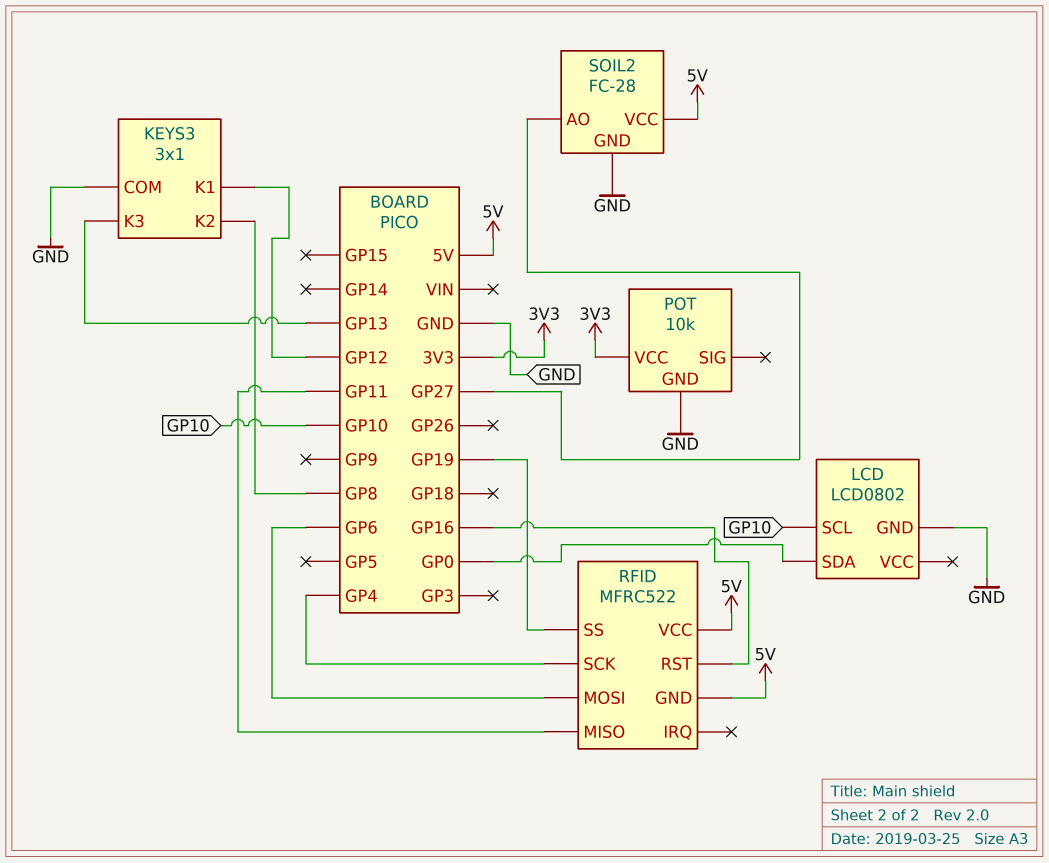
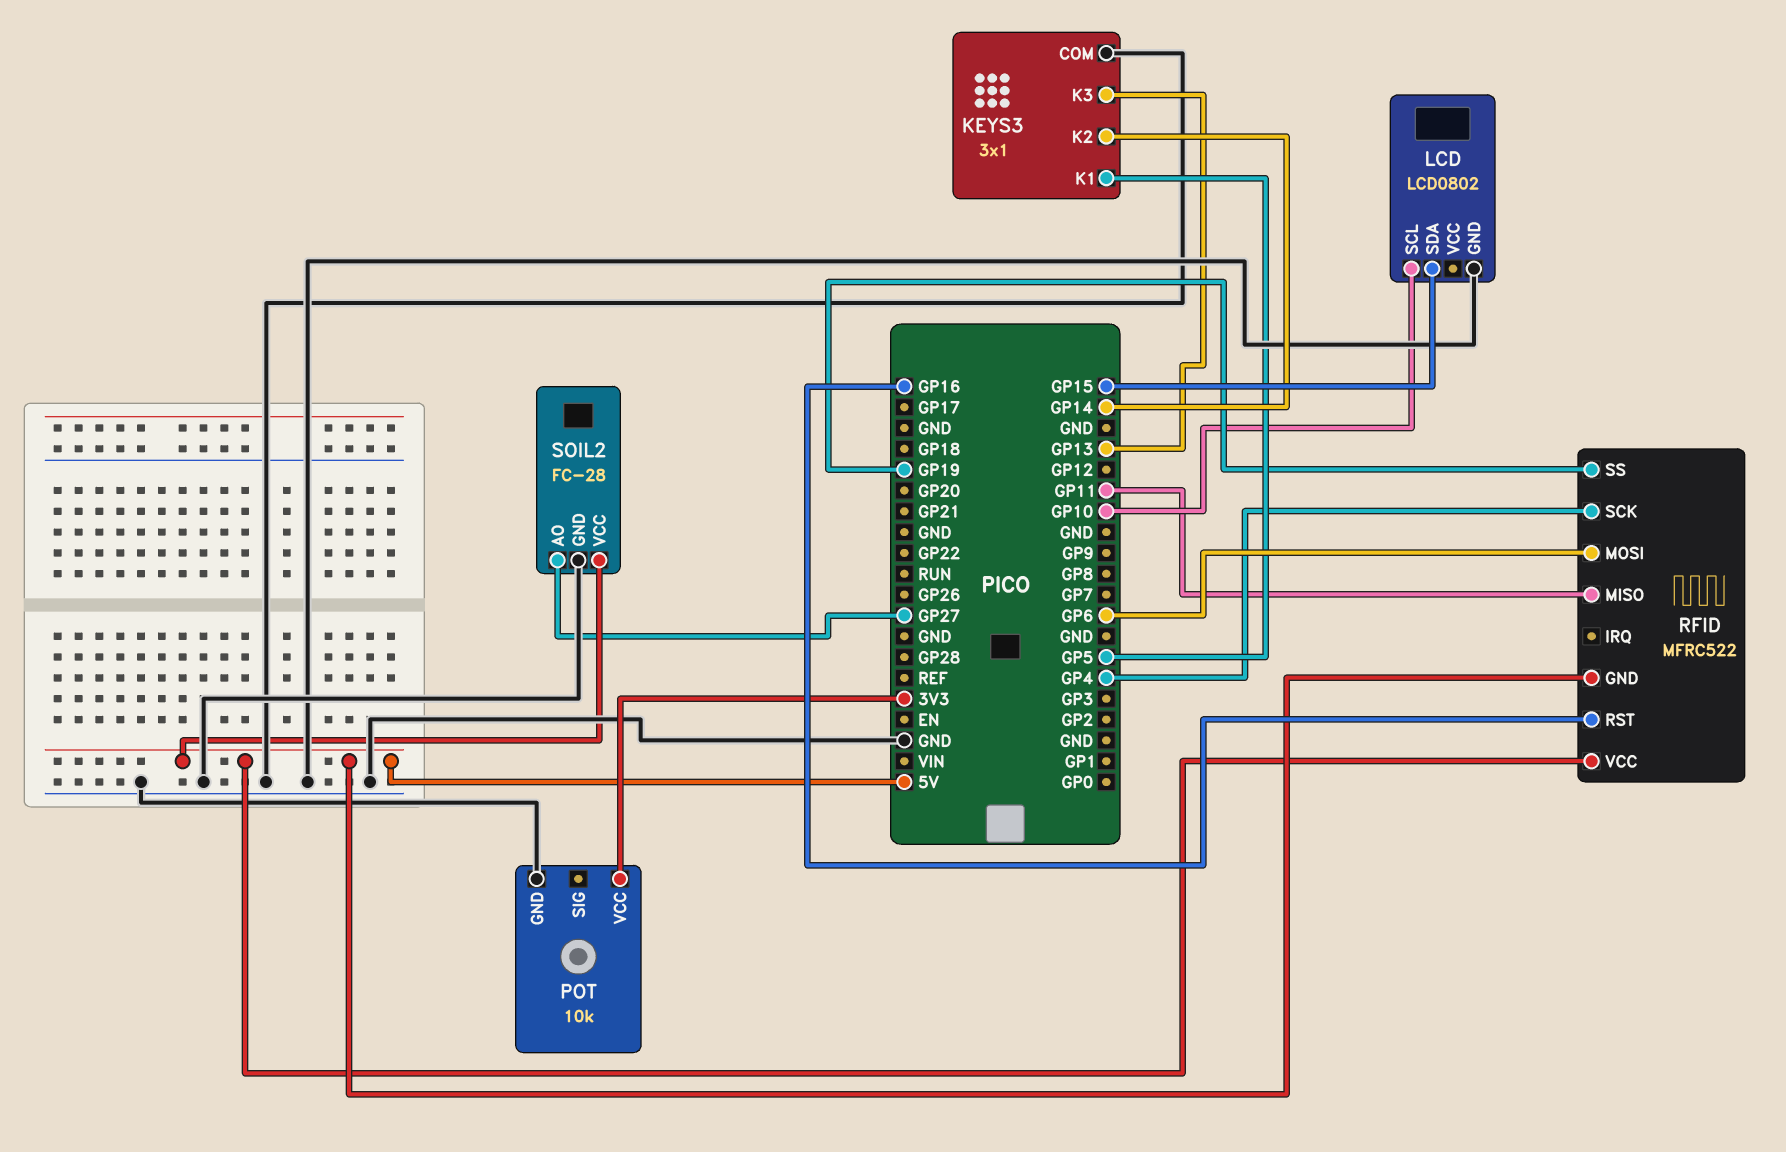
KEYS3 pin K1: GP12 -> GP5
KEYS3 pin K2: GP8 -> GP14
LCD pin SDA: GP0 -> GP15

